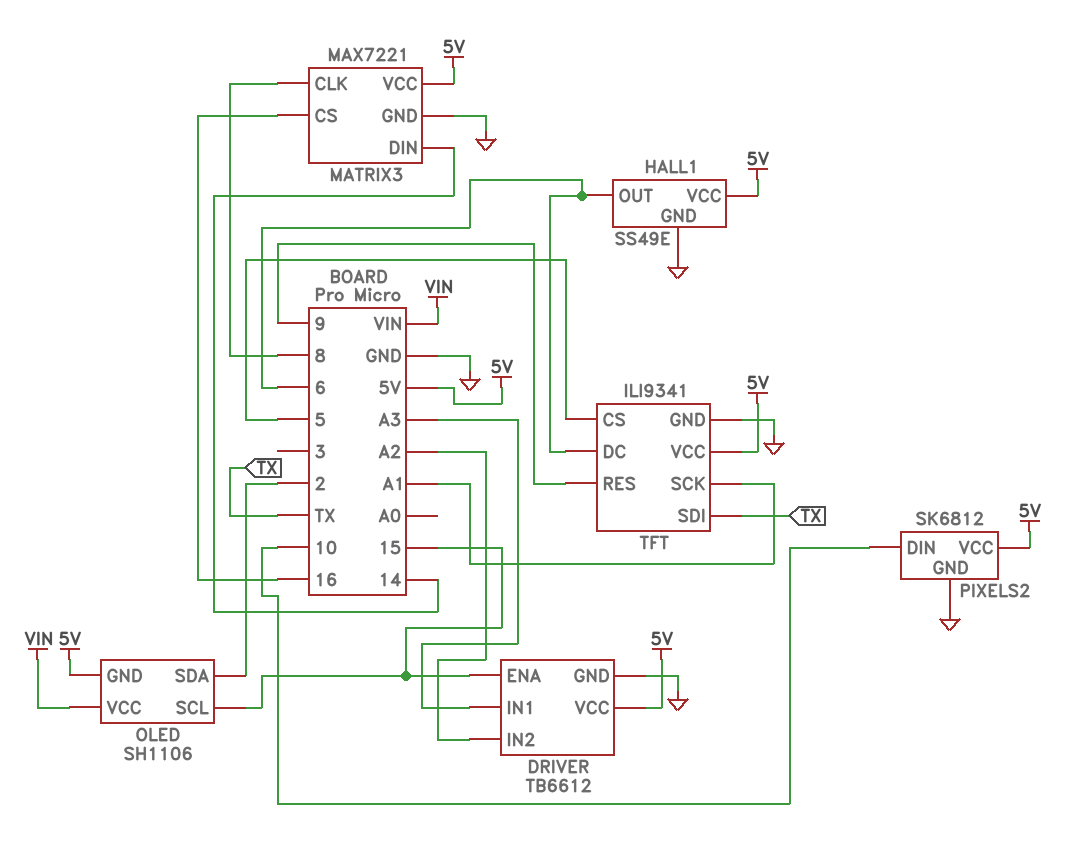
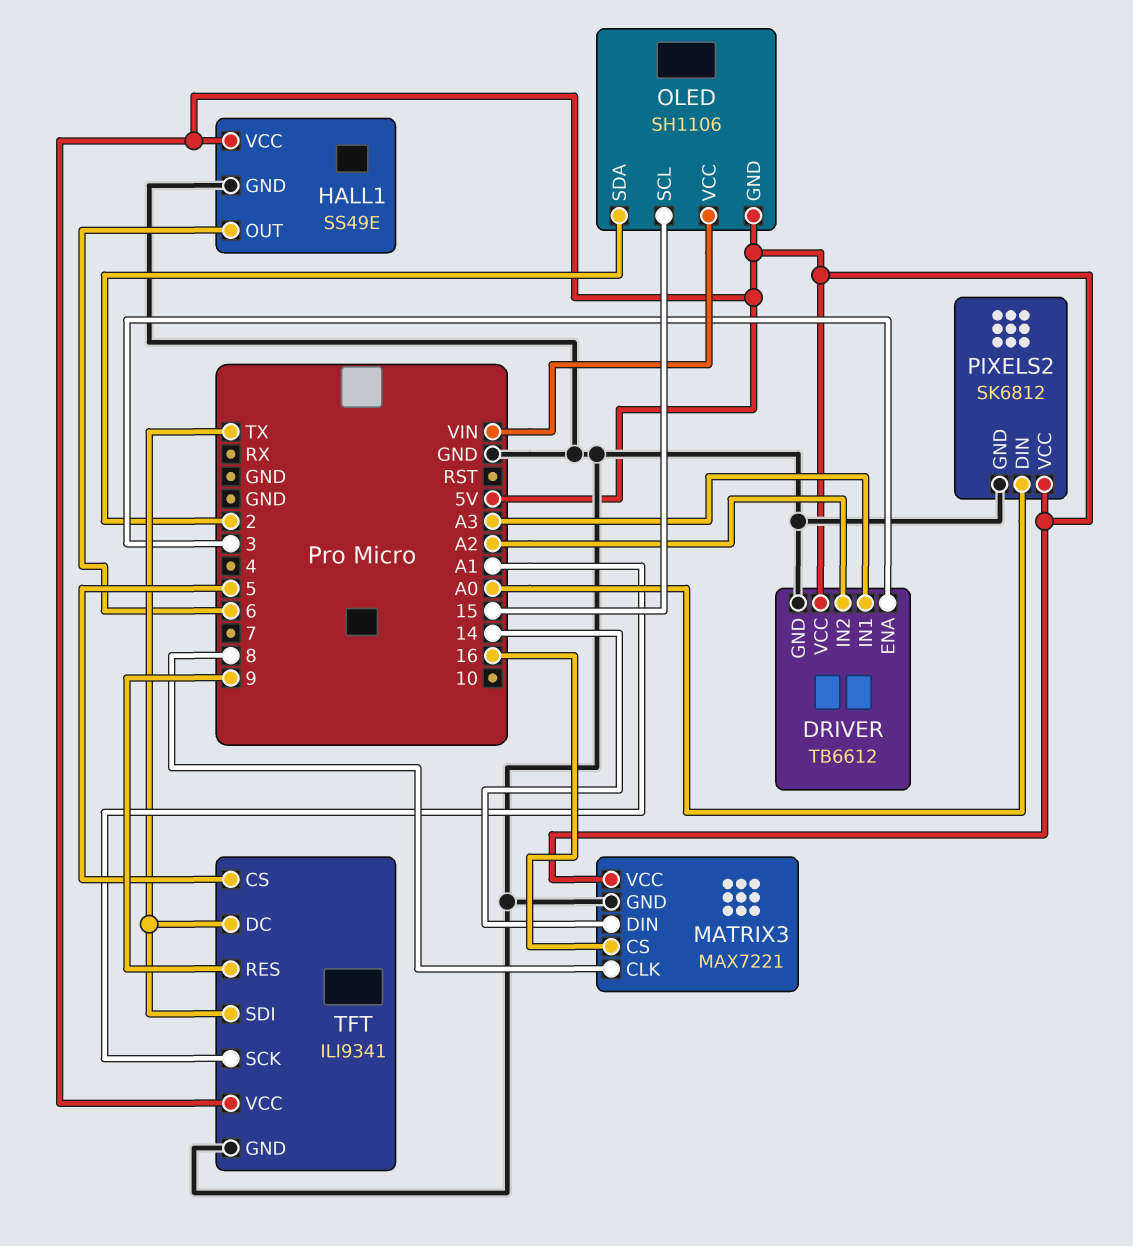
DRIVER pin ENA: 15 -> 3
PIXELS2 pin DIN: 10 -> A0
TFT pin DC: 6 -> TX

